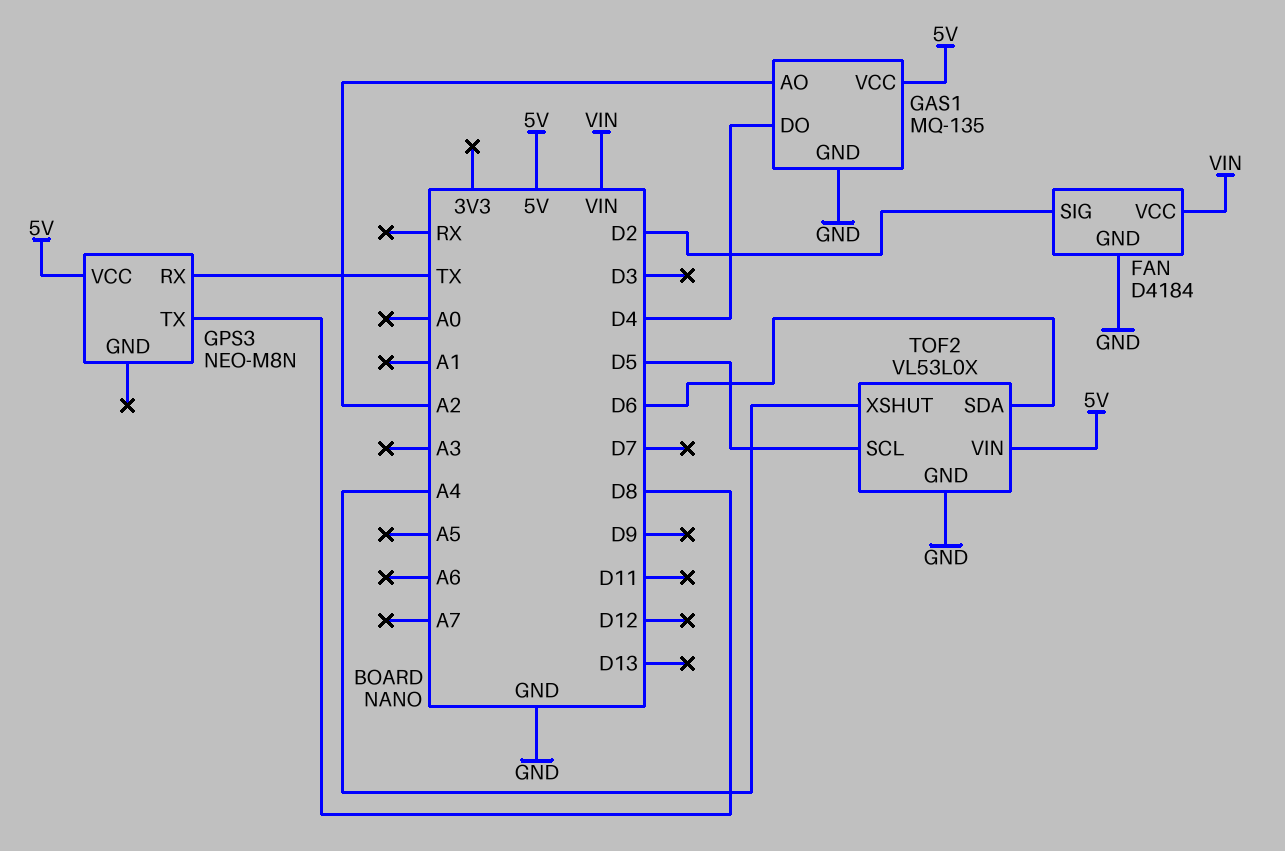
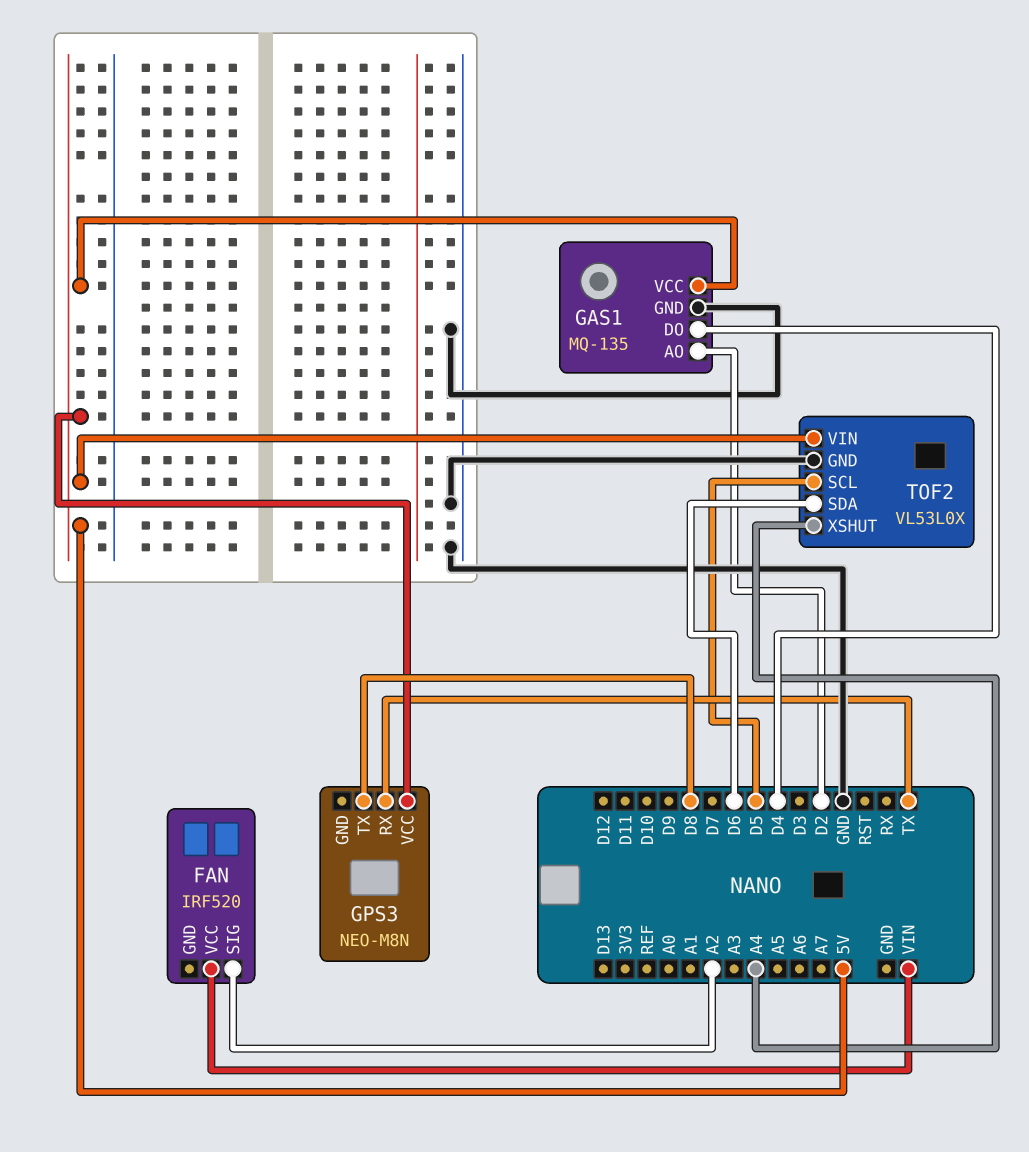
FAN: D4184 -> IRF520
FAN pin GND: GND -> none
FAN pin SIG: D2 -> A2
GAS1 pin AO: A2 -> D2

